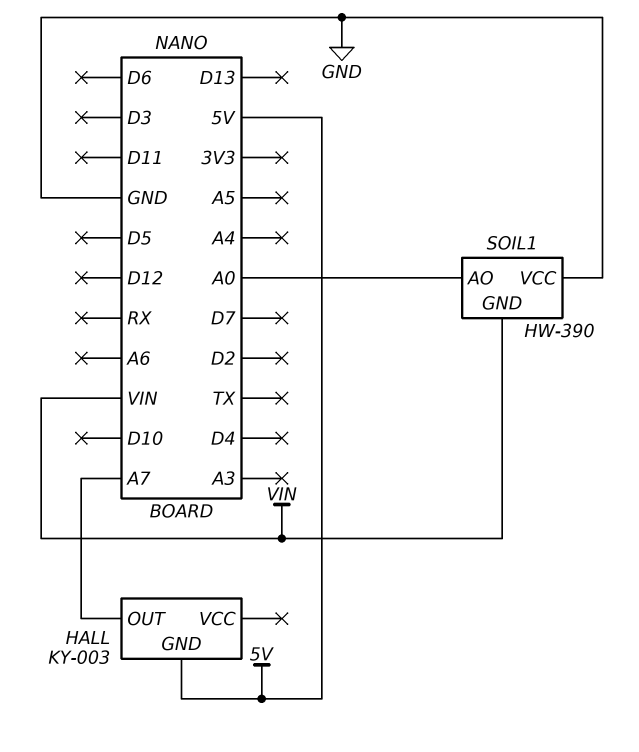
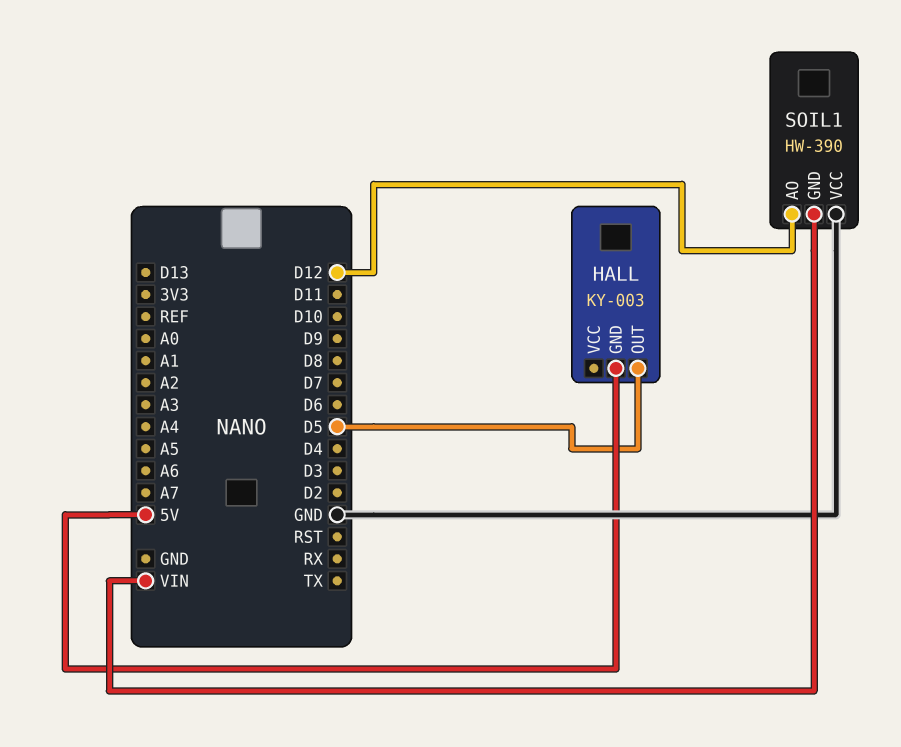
HALL pin OUT: A7 -> D5
SOIL1 pin AO: A0 -> D12

